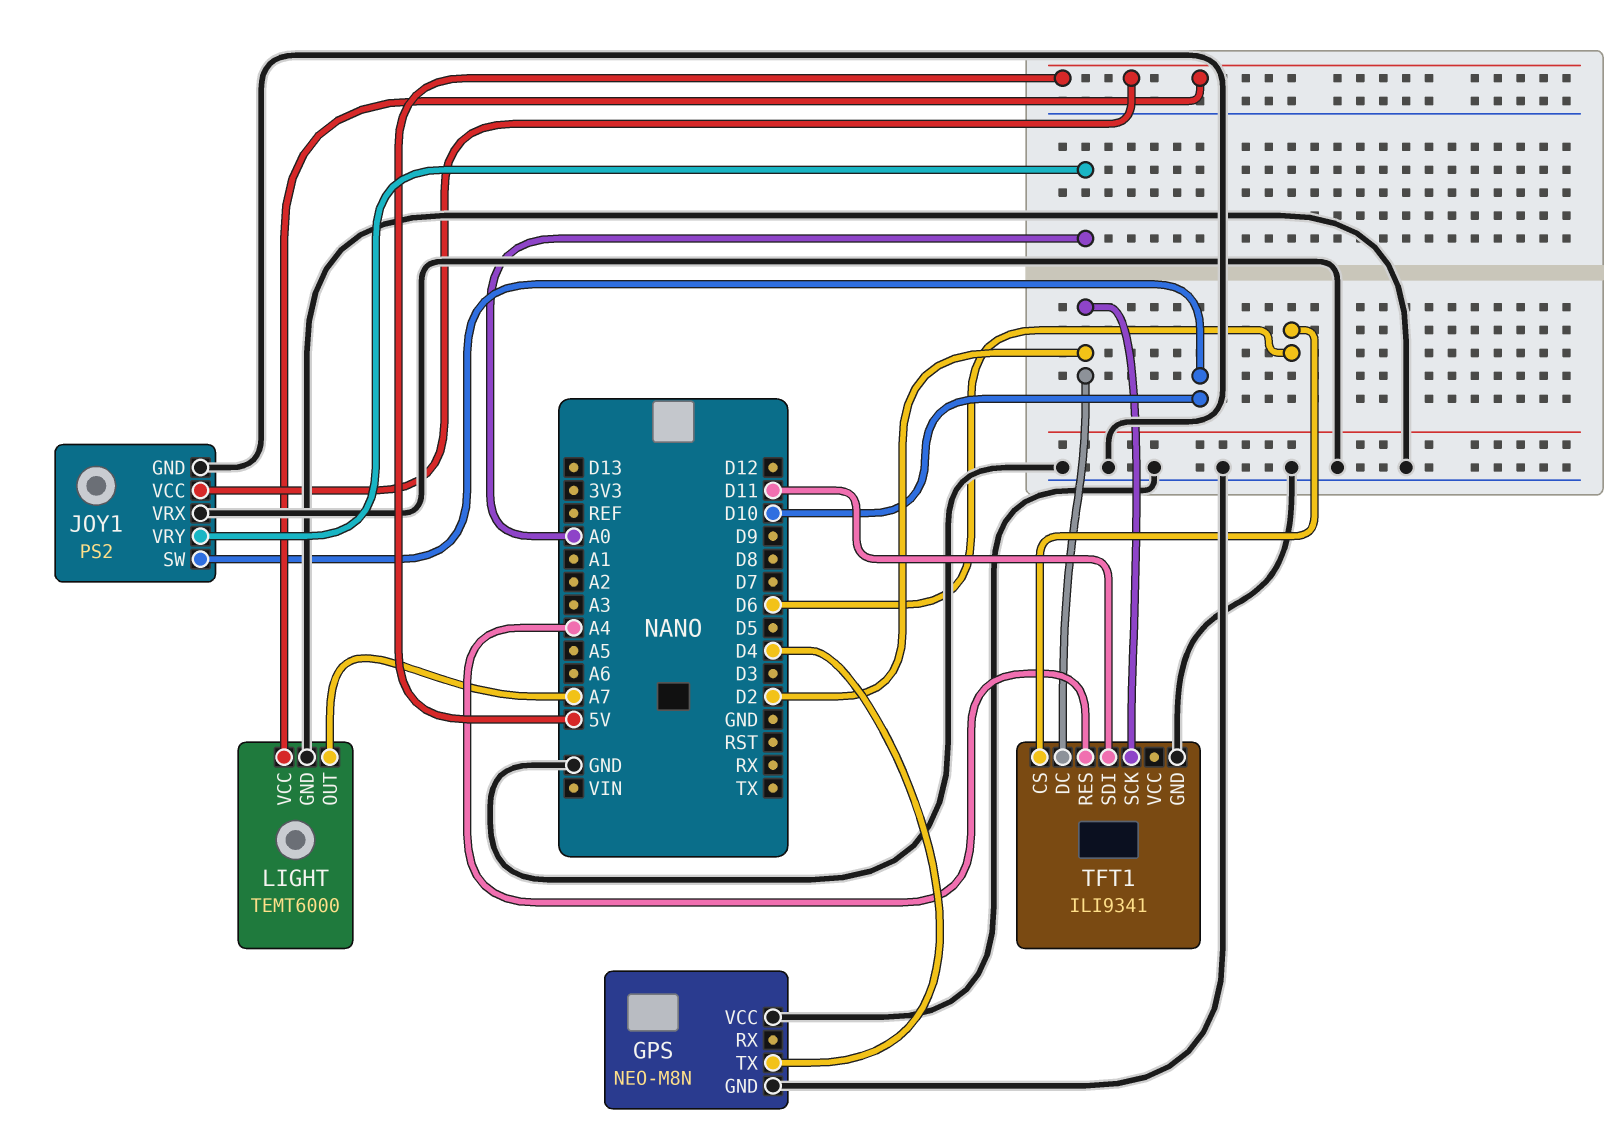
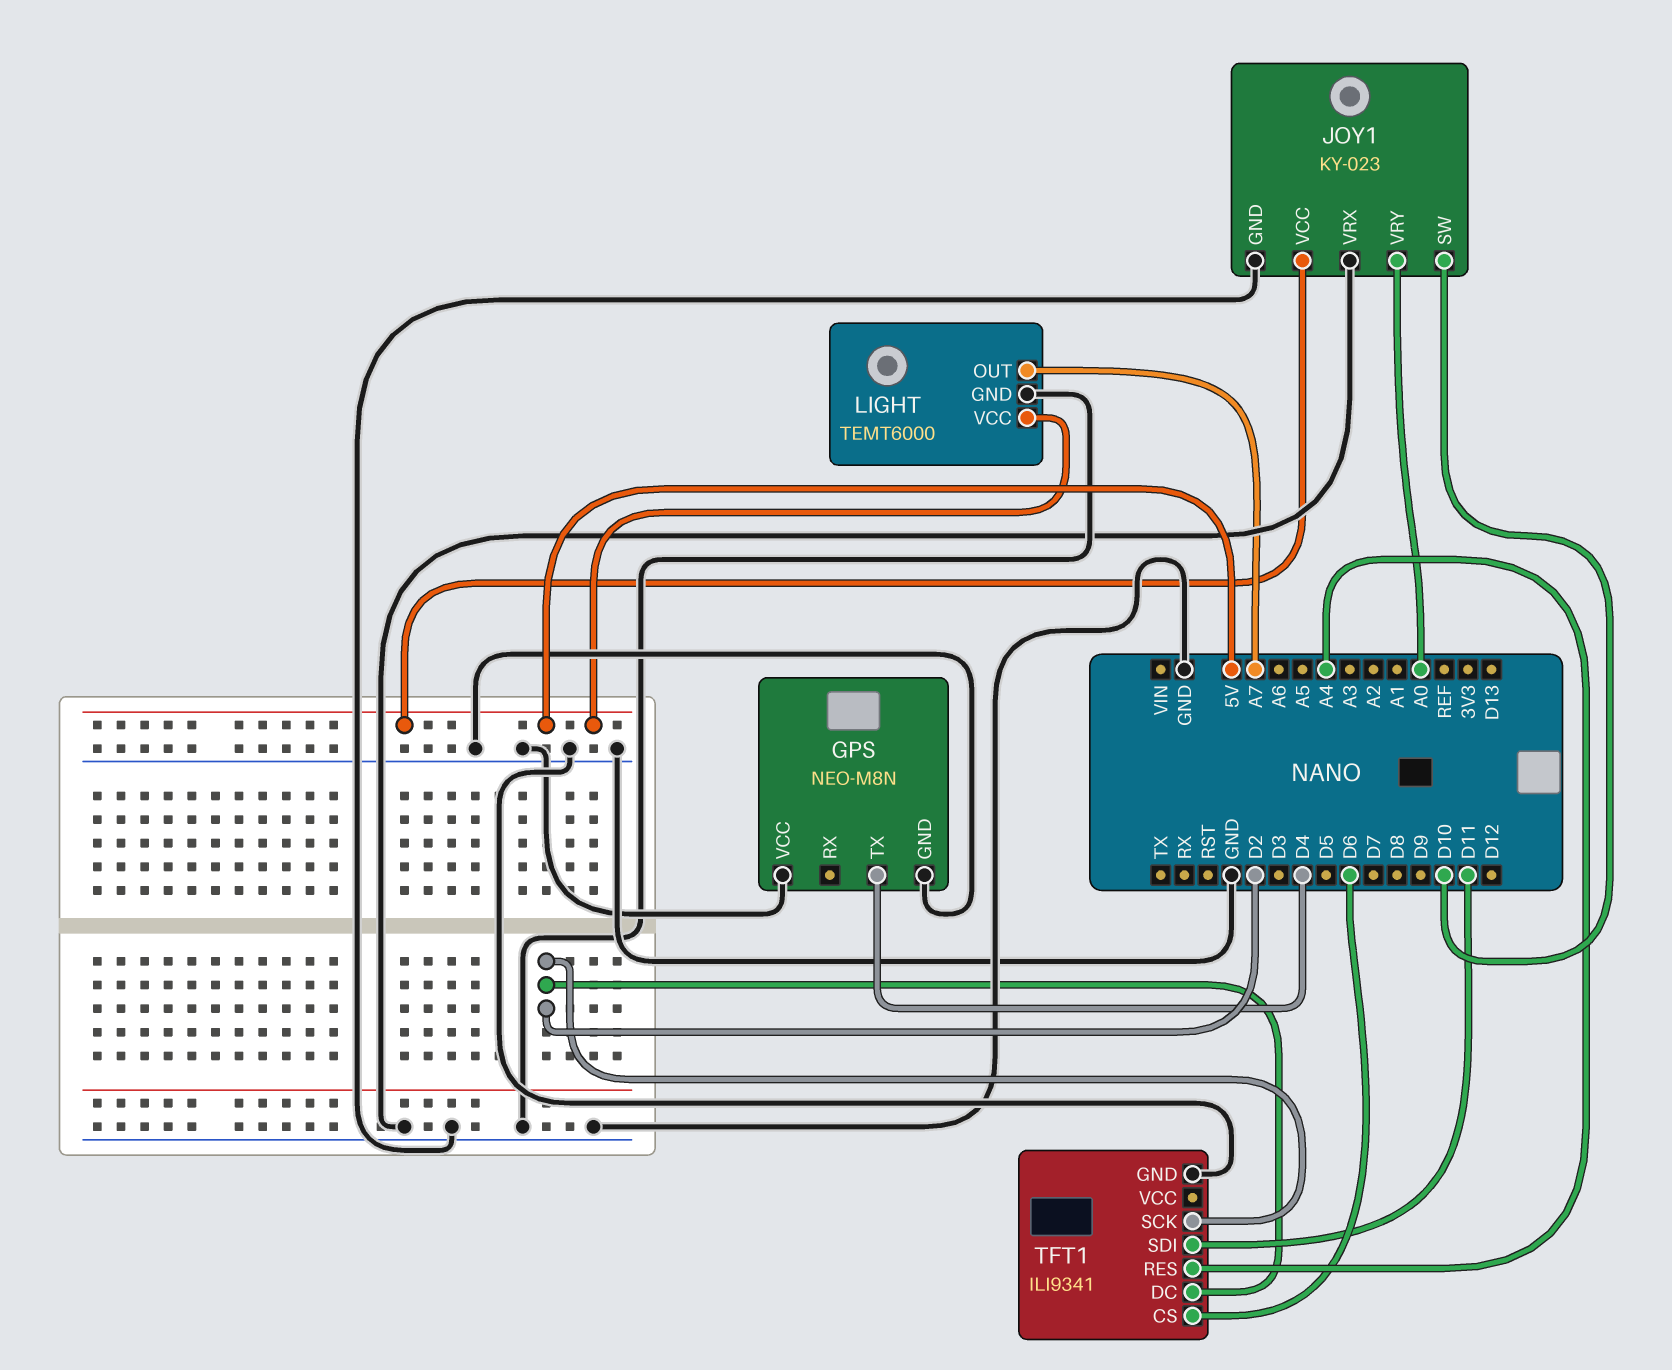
JOY1: PS2 -> KY-023

